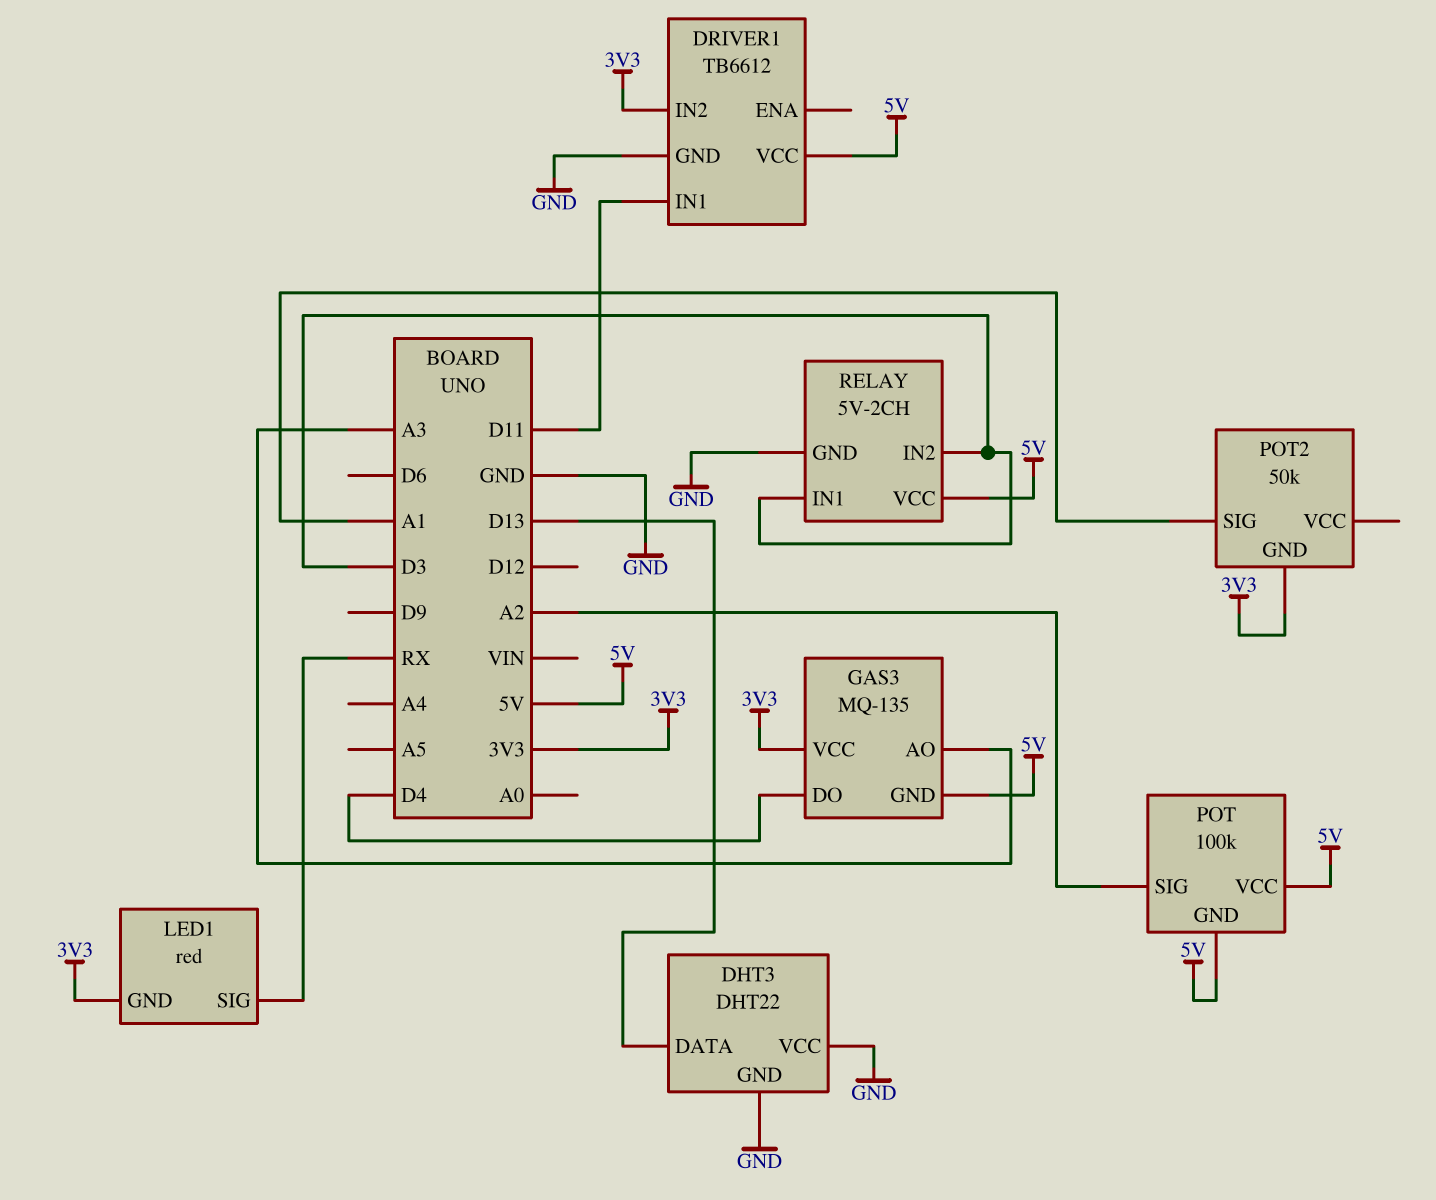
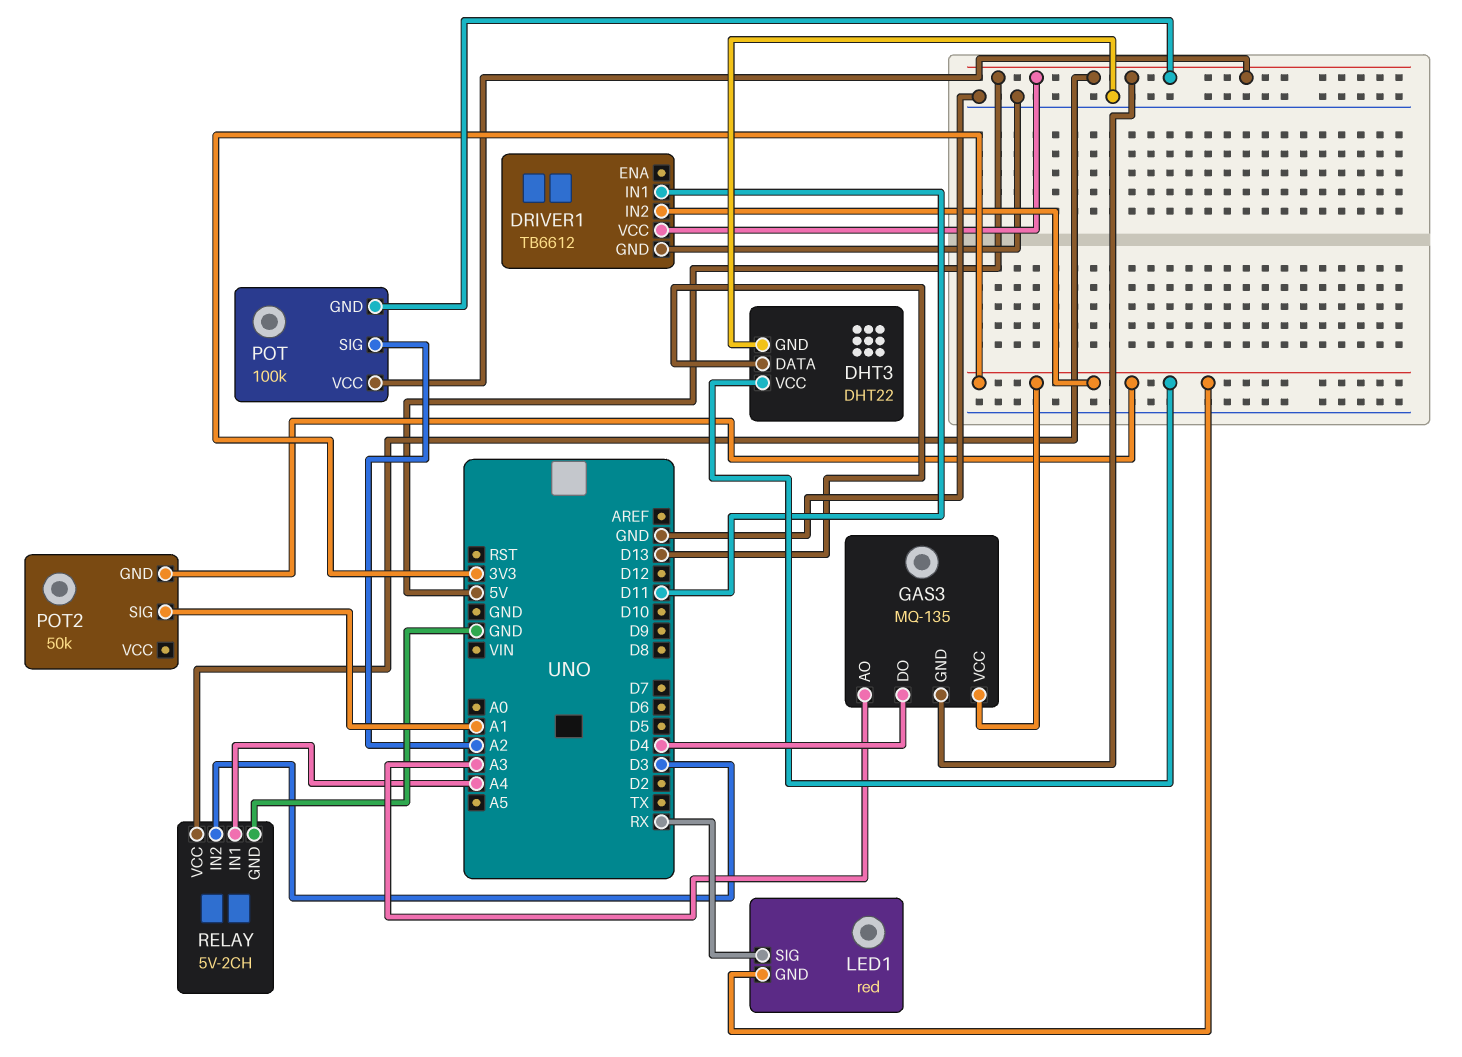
DHT3 pin VCC: GND -> 3V3
RELAY pin IN1: D3 -> A4

